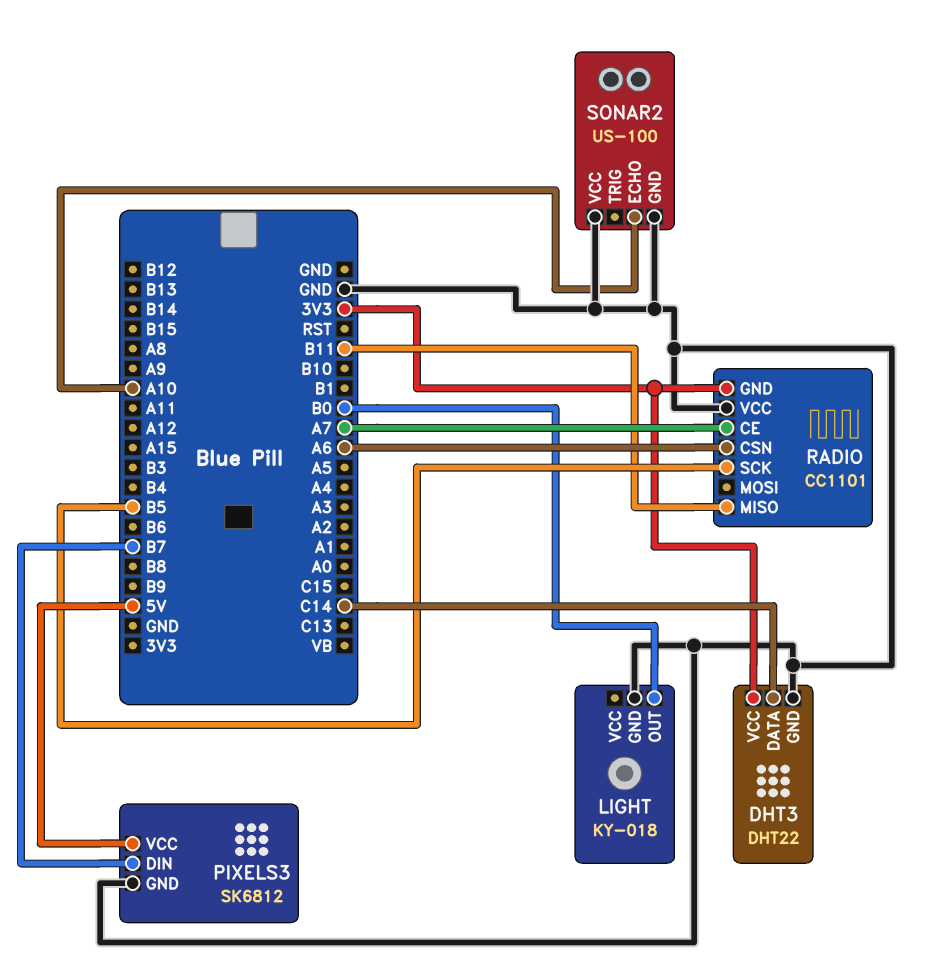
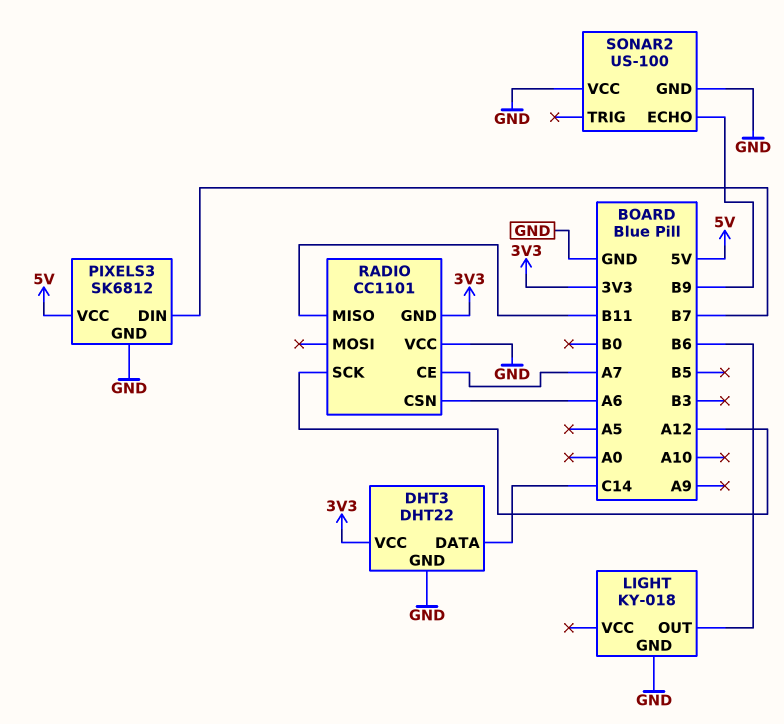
LIGHT pin OUT: B0 -> B6
RADIO pin SCK: B5 -> A12
SONAR2 pin ECHO: A10 -> B9

